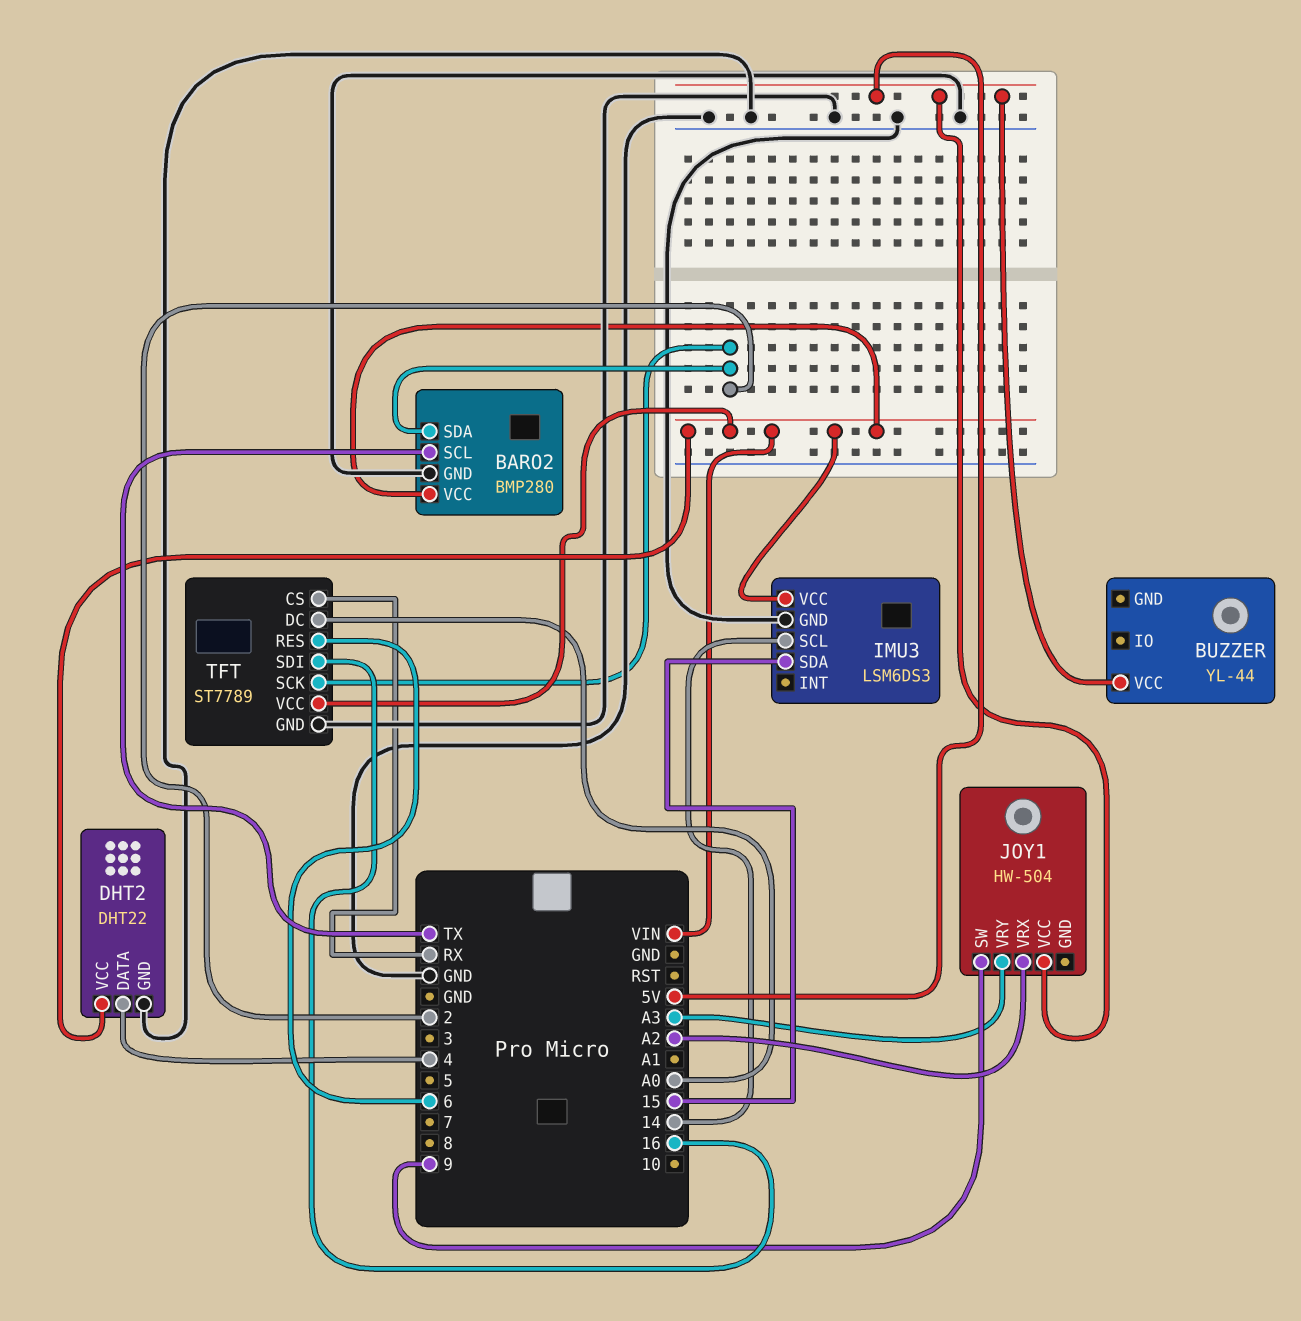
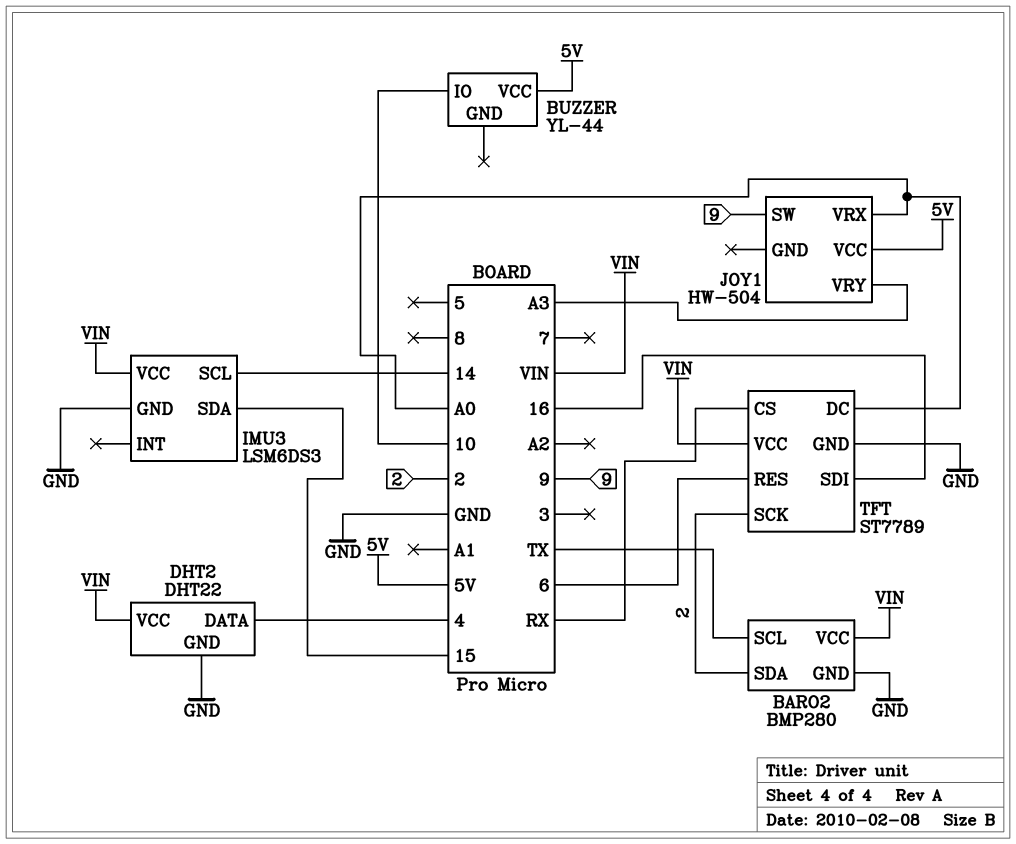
BUZZER pin IO: none -> 10
JOY1 pin VRX: A2 -> A0

